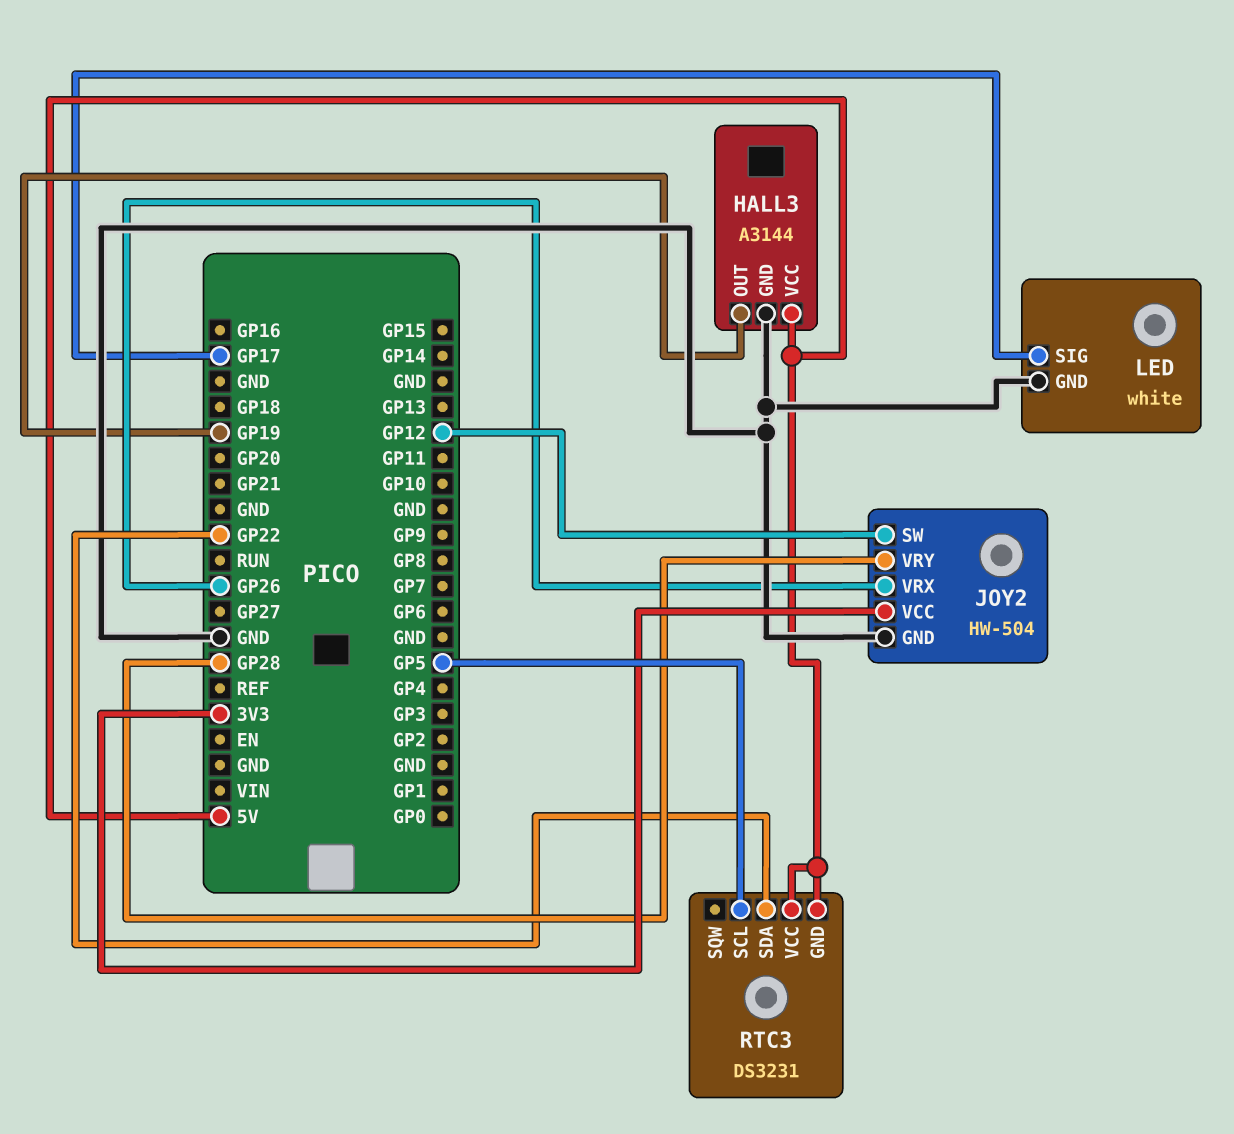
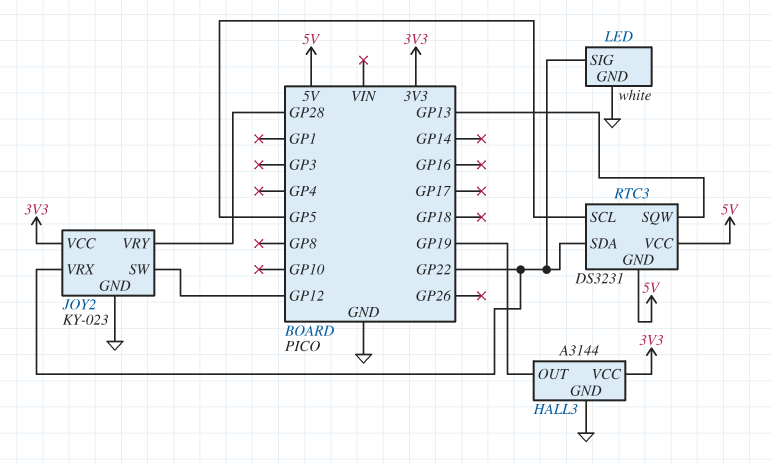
HALL3 pin VCC: 5V -> 3V3
JOY2: HW-504 -> KY-023
JOY2 pin VRX: GP26 -> GP22
LED pin SIG: GP17 -> GP22
RTC3 pin SQW: none -> GP13

